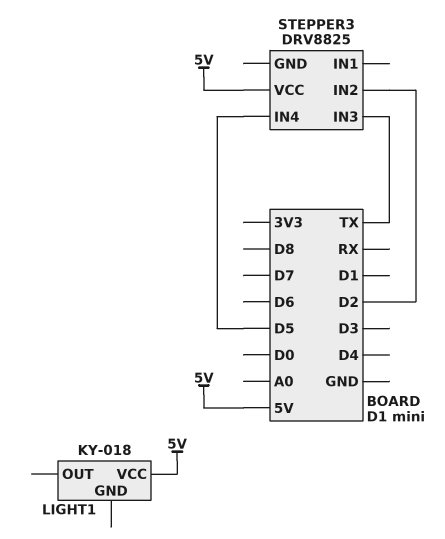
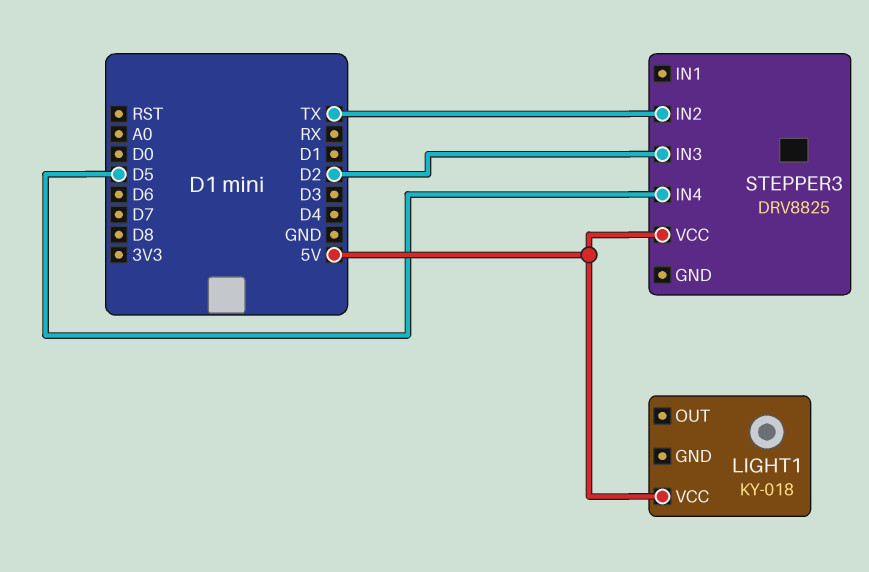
STEPPER3 pin IN2: D2 -> TX
STEPPER3 pin IN3: TX -> D2

